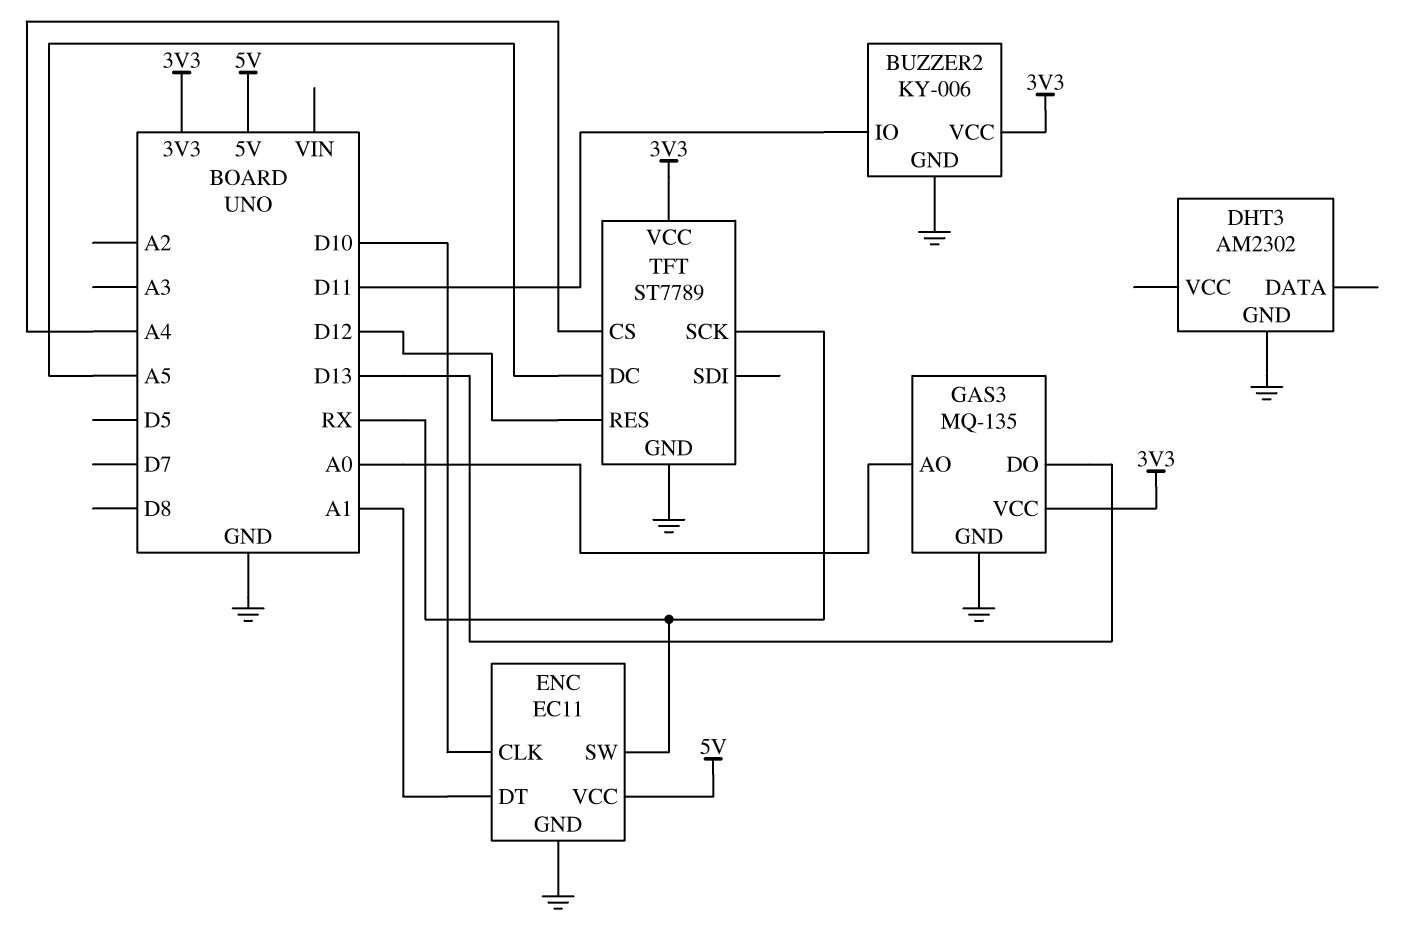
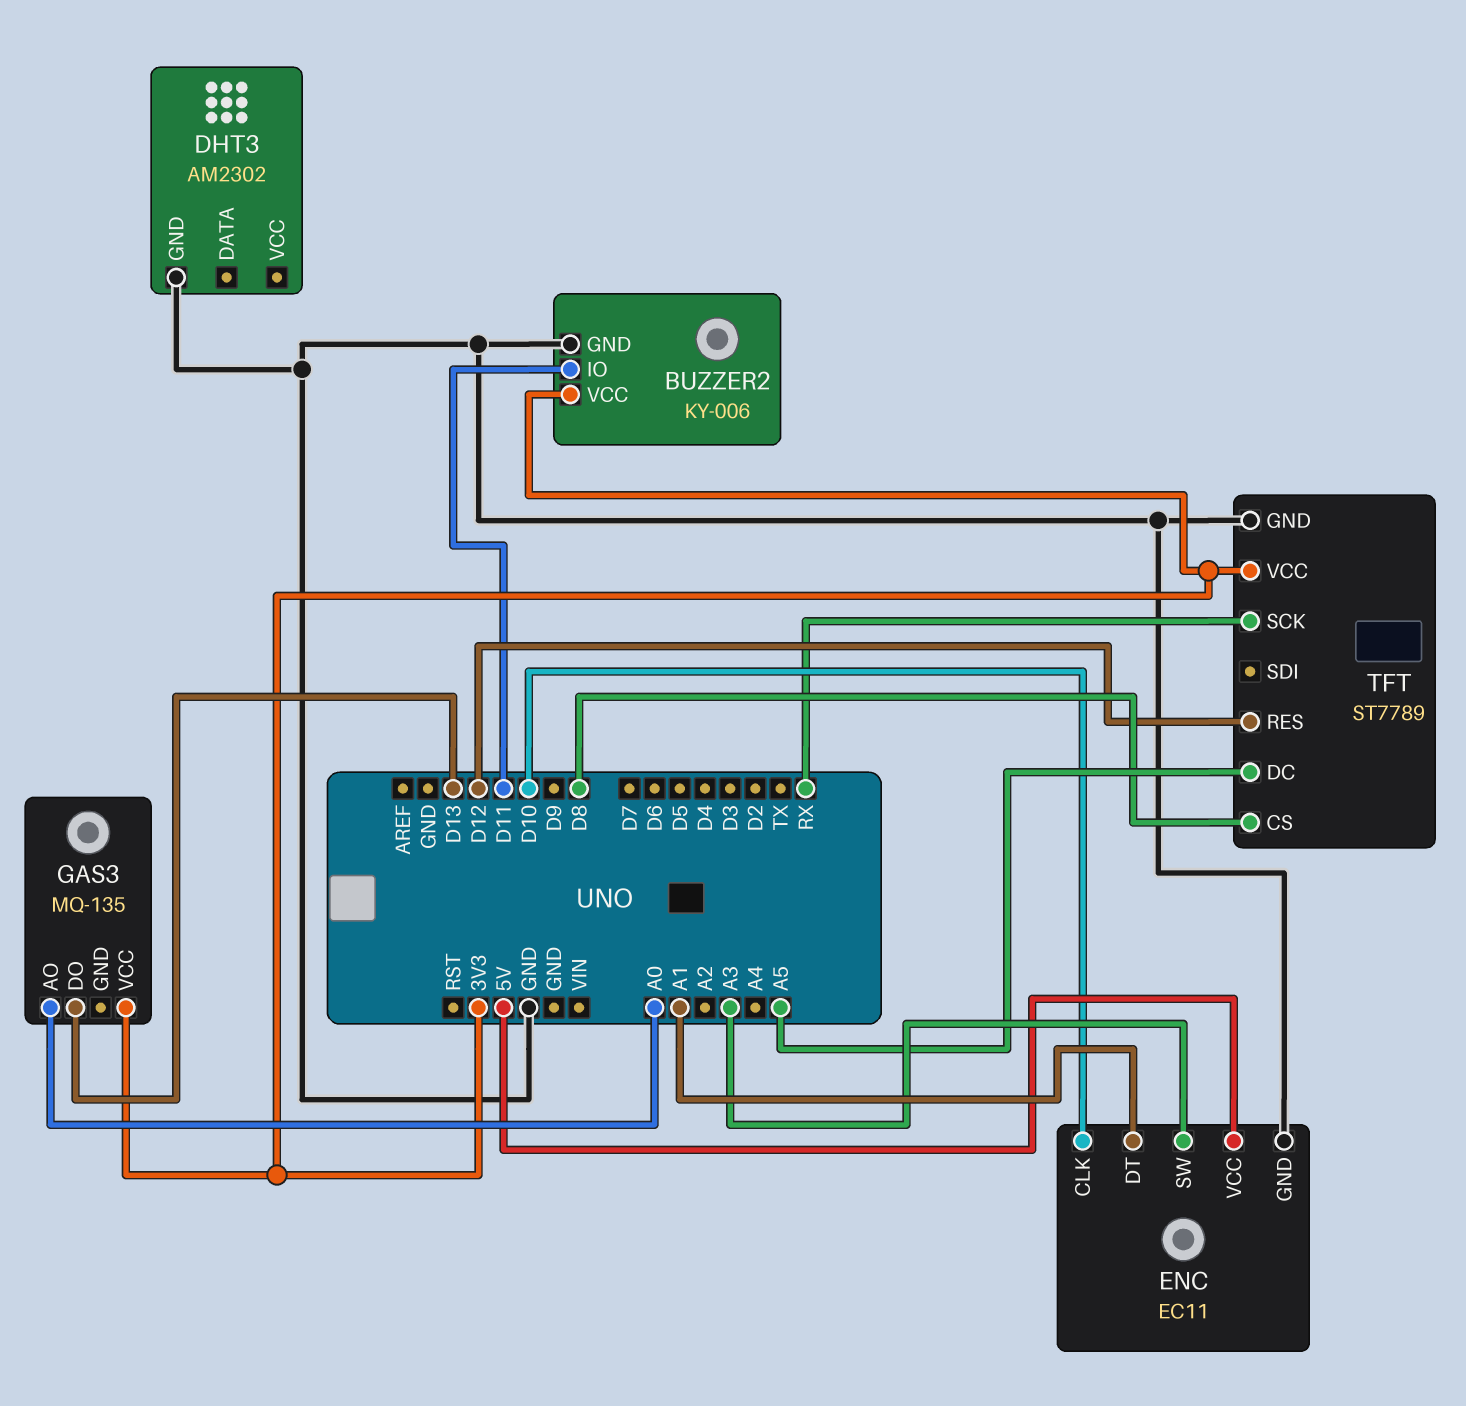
ENC pin SW: RX -> A3
GAS3 pin GND: GND -> none
TFT pin CS: A4 -> D8

